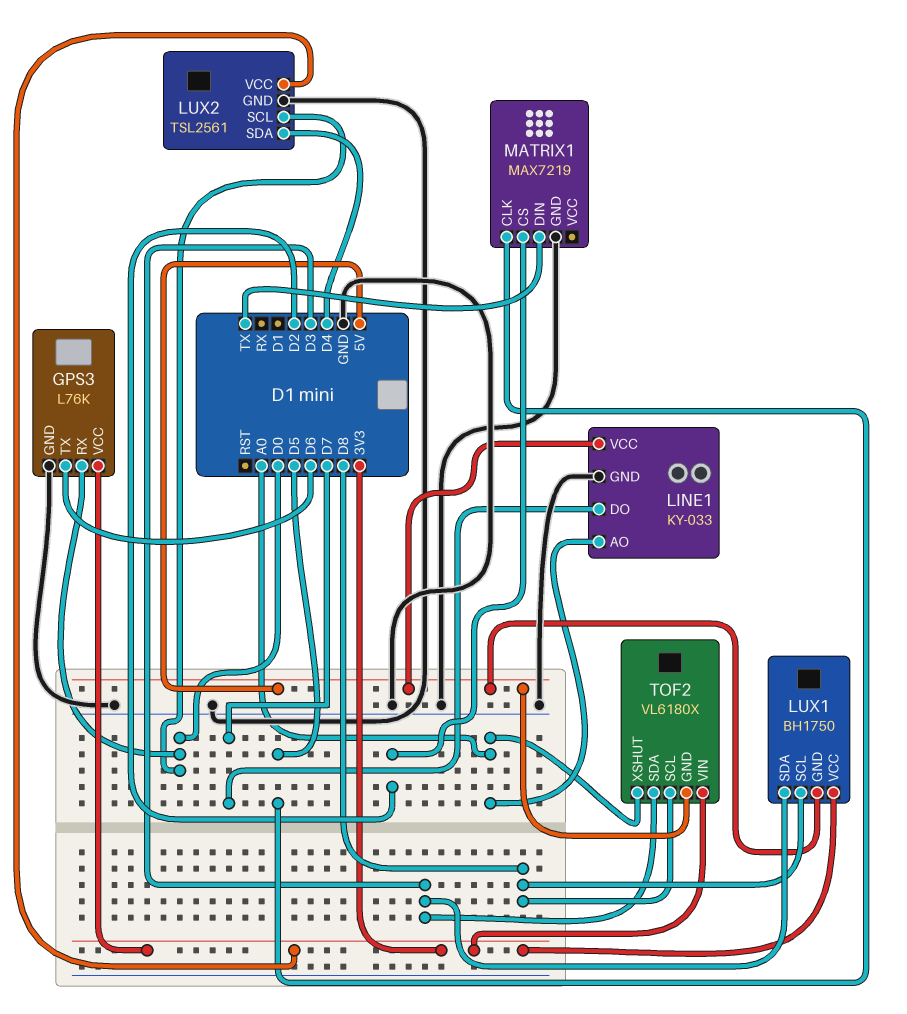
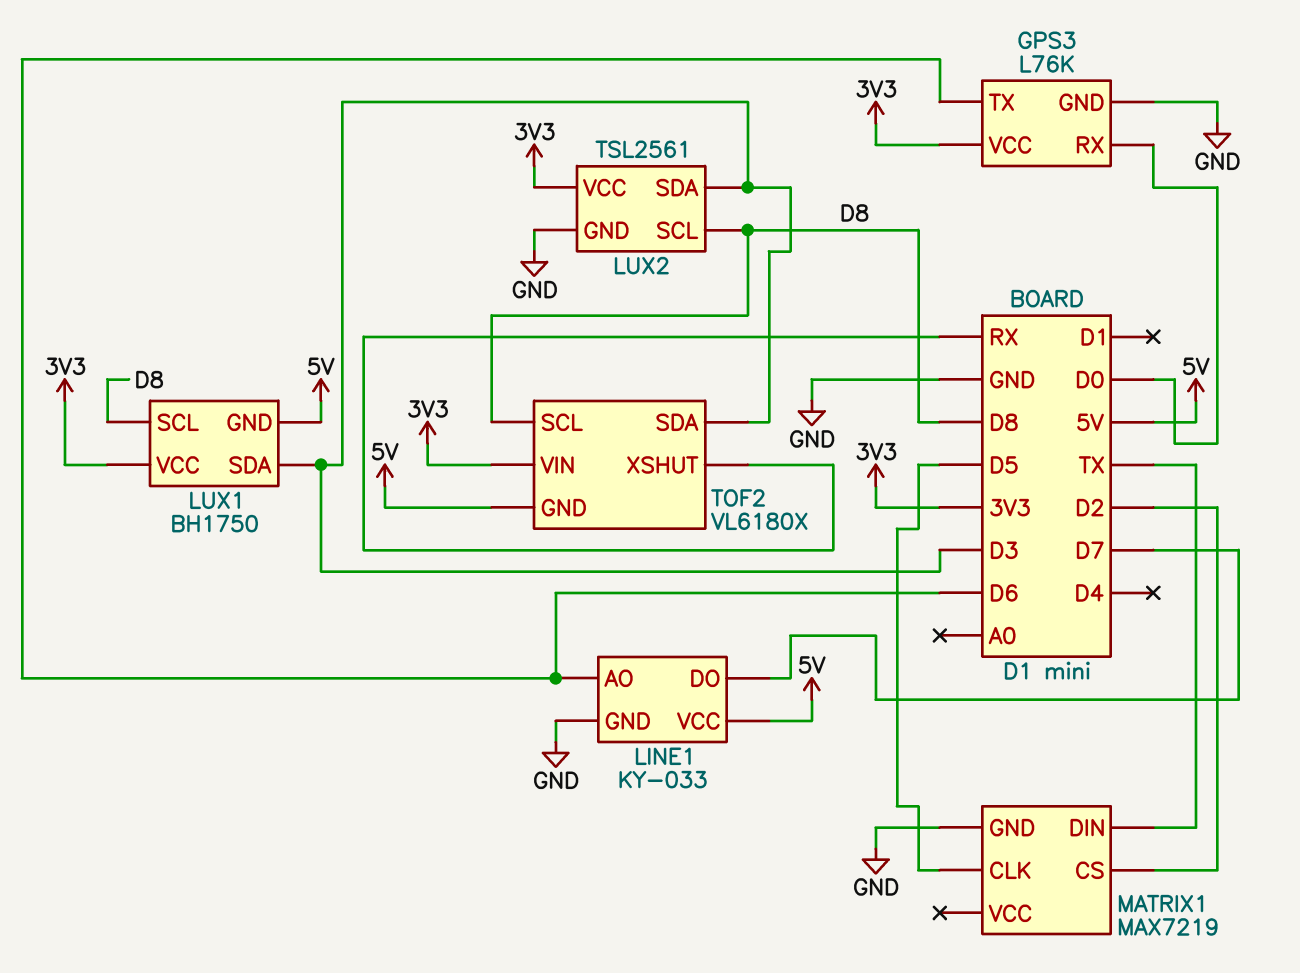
LINE1 pin AO: A0 -> D6
LUX2 pin SCL: D0 -> D8
LUX2 pin SDA: D4 -> D3
TOF2 pin XSHUT: A0 -> RX

